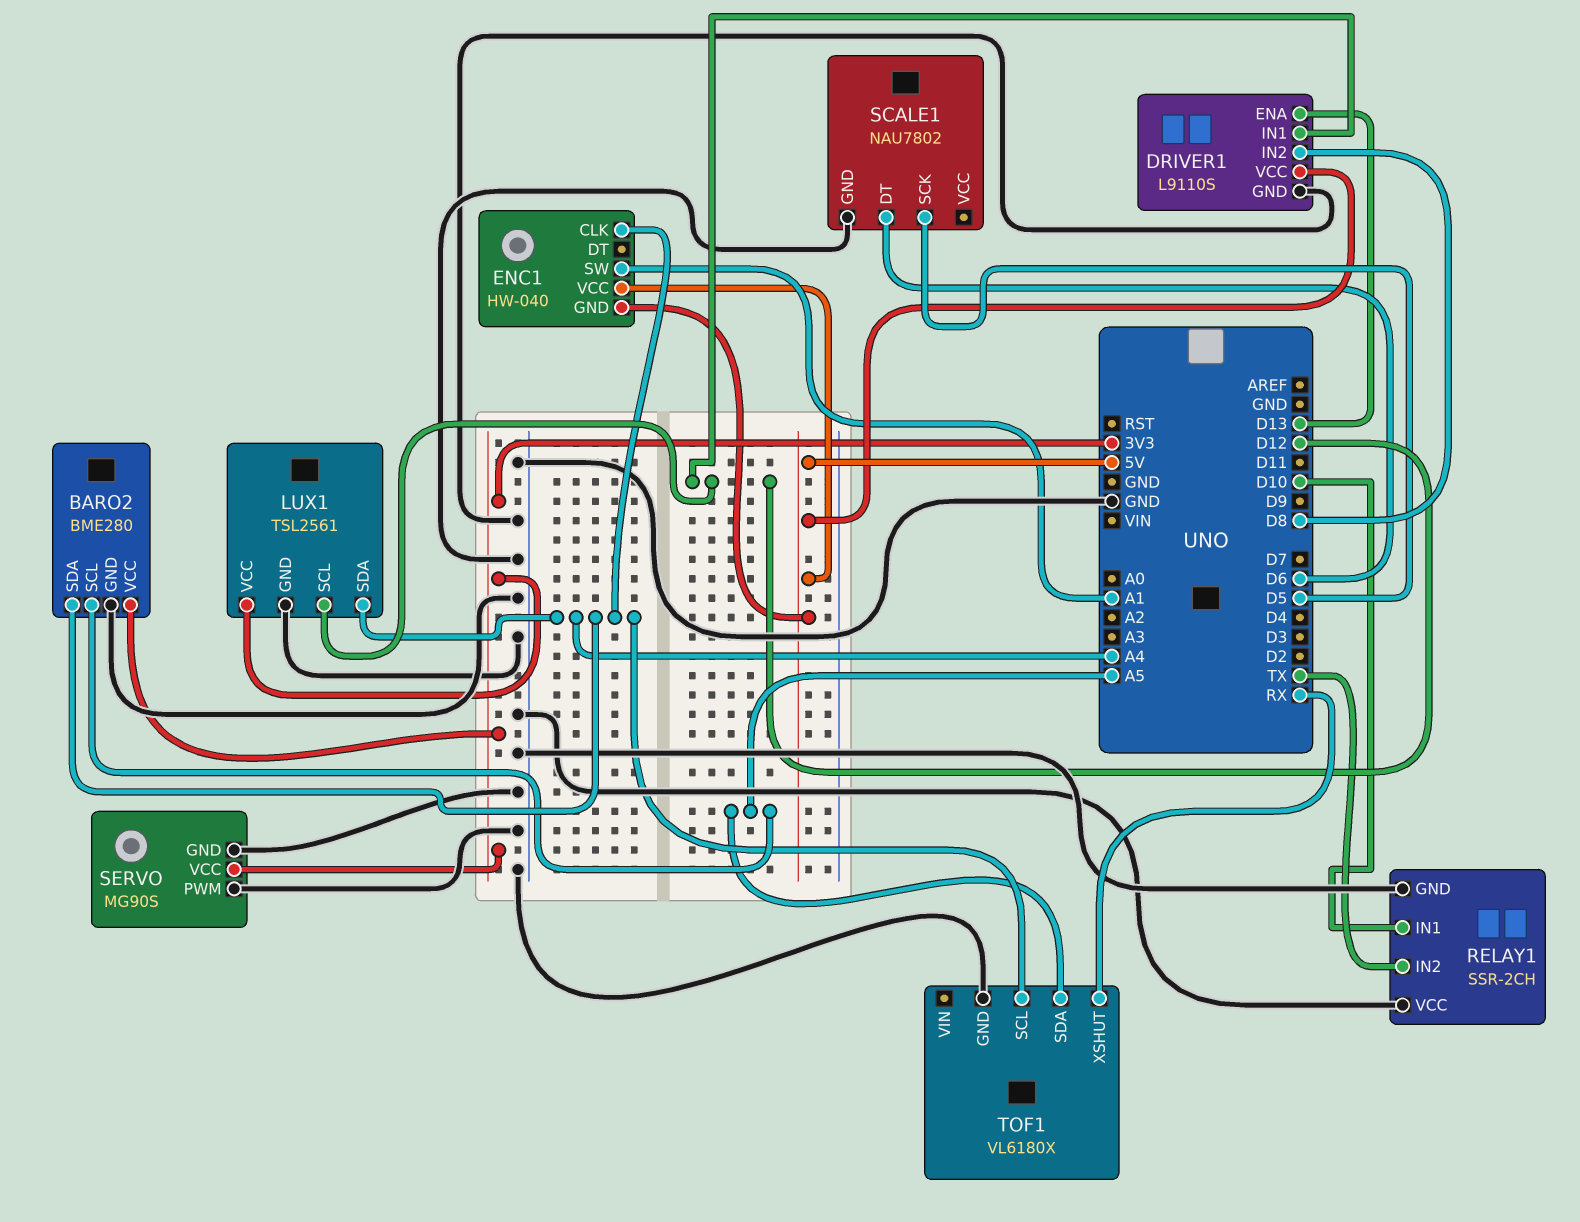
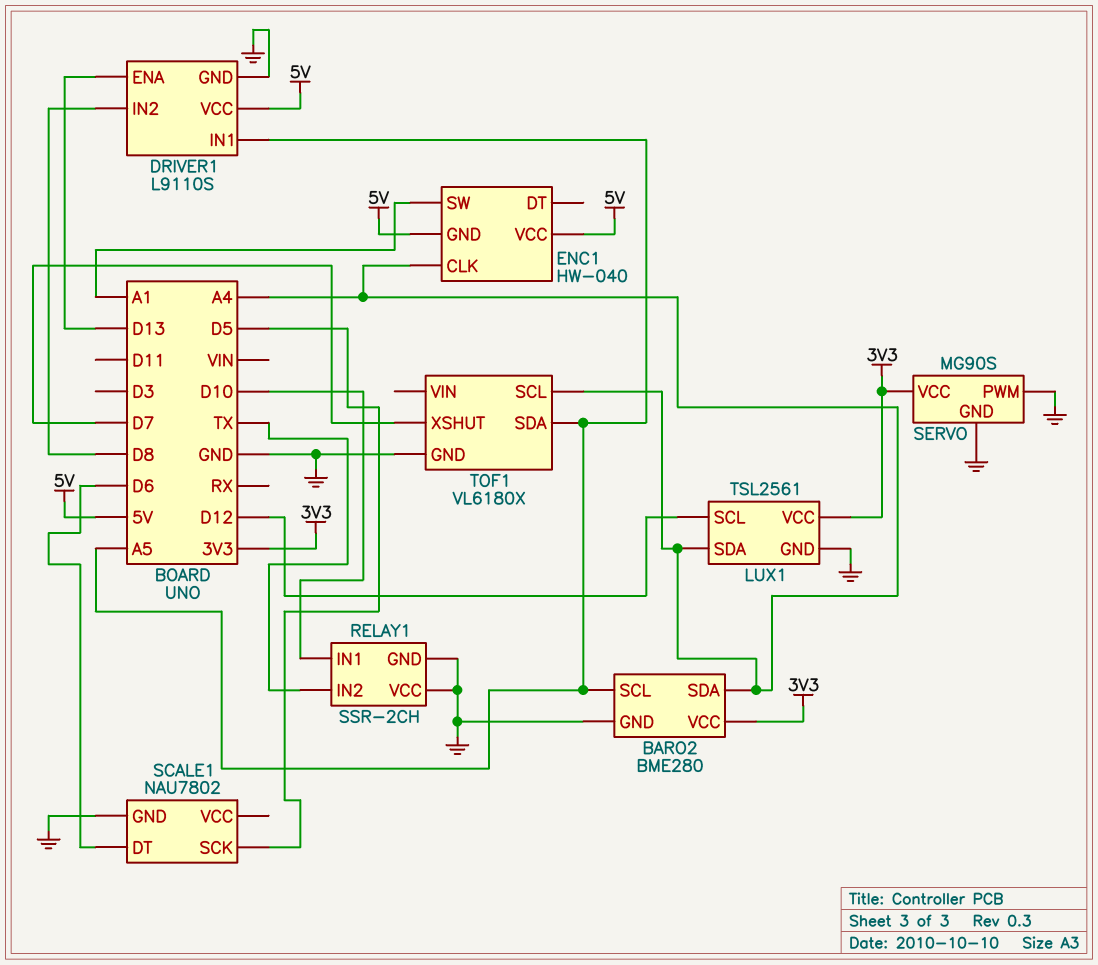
DRIVER1 pin IN1: D12 -> A5
TOF1 pin XSHUT: RX -> D7

